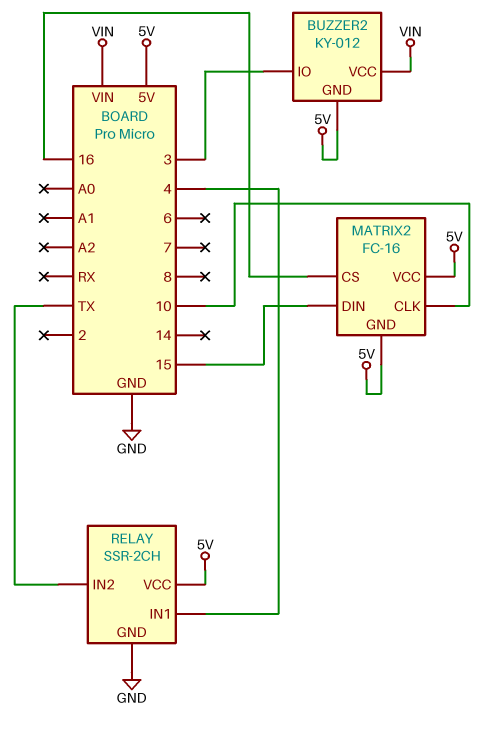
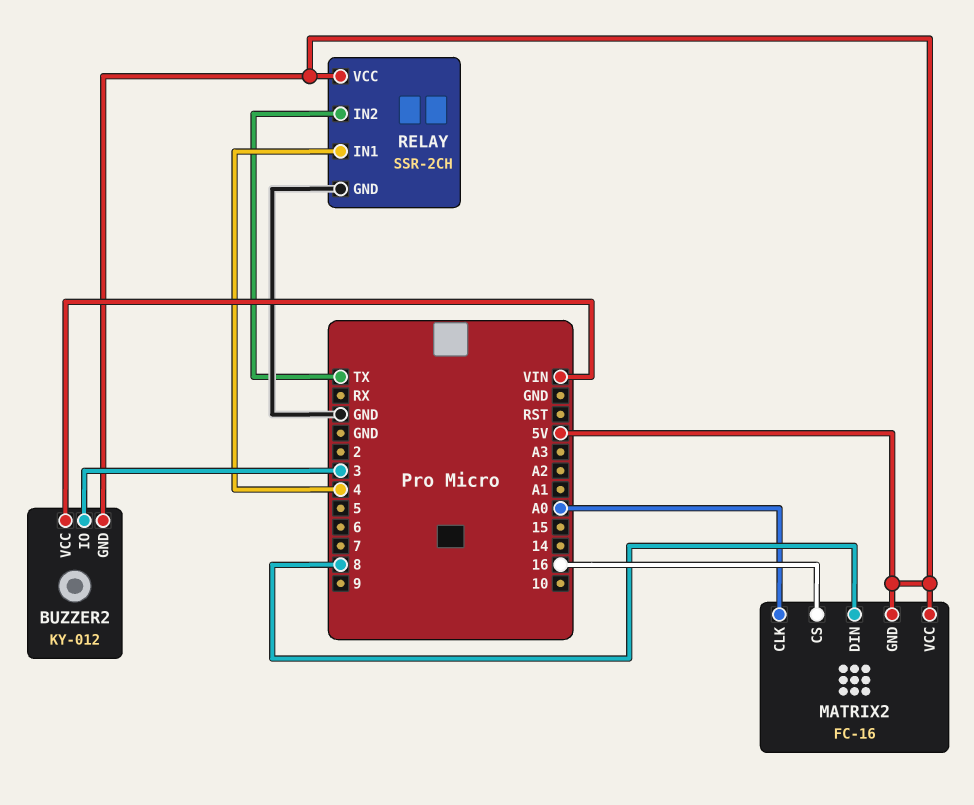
MATRIX2 pin CLK: 10 -> A0
MATRIX2 pin DIN: 15 -> 8

